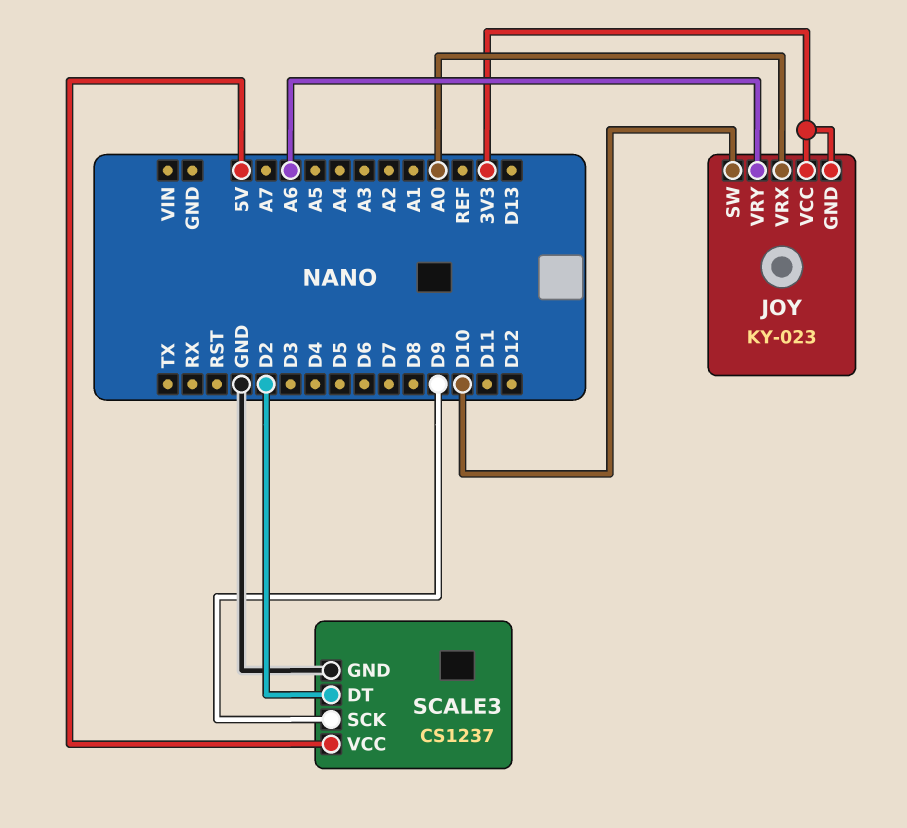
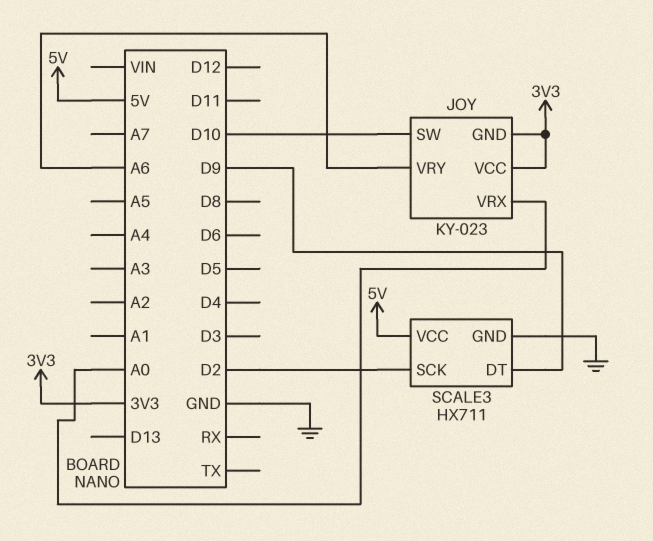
SCALE3: CS1237 -> HX711
SCALE3 pin DT: D2 -> D9
SCALE3 pin SCK: D9 -> D2

